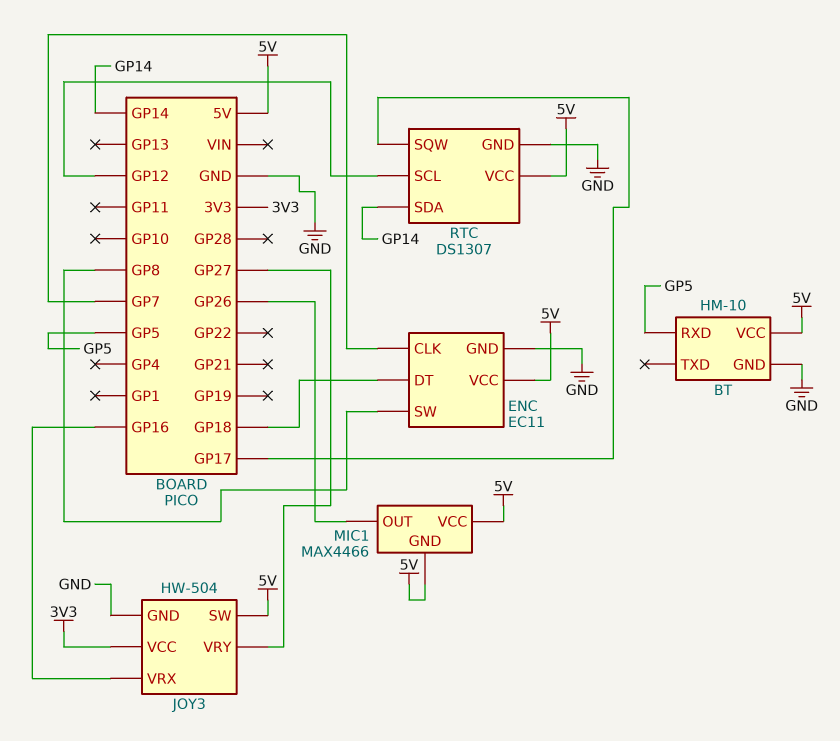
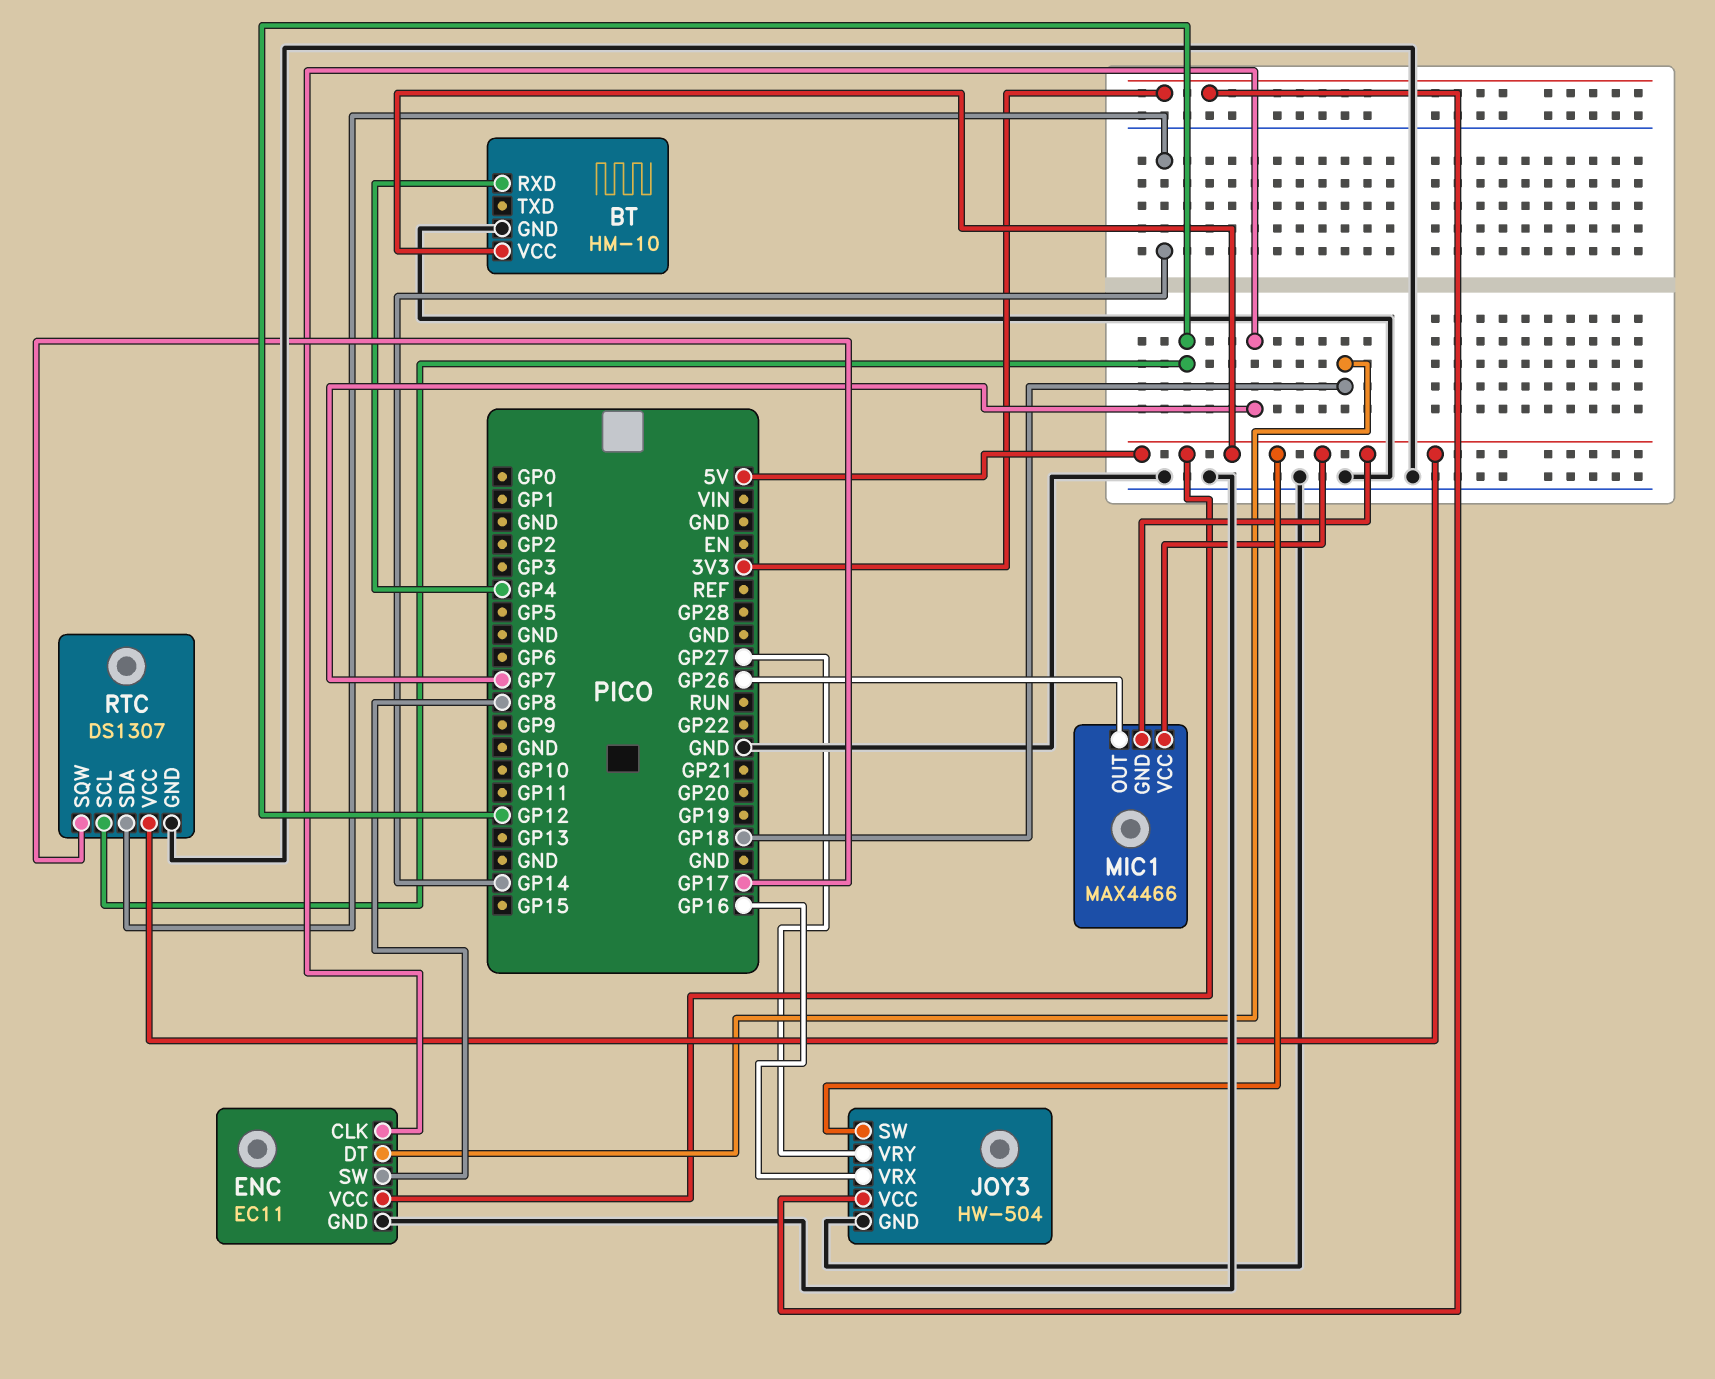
BT pin RXD: GP5 -> GP4

